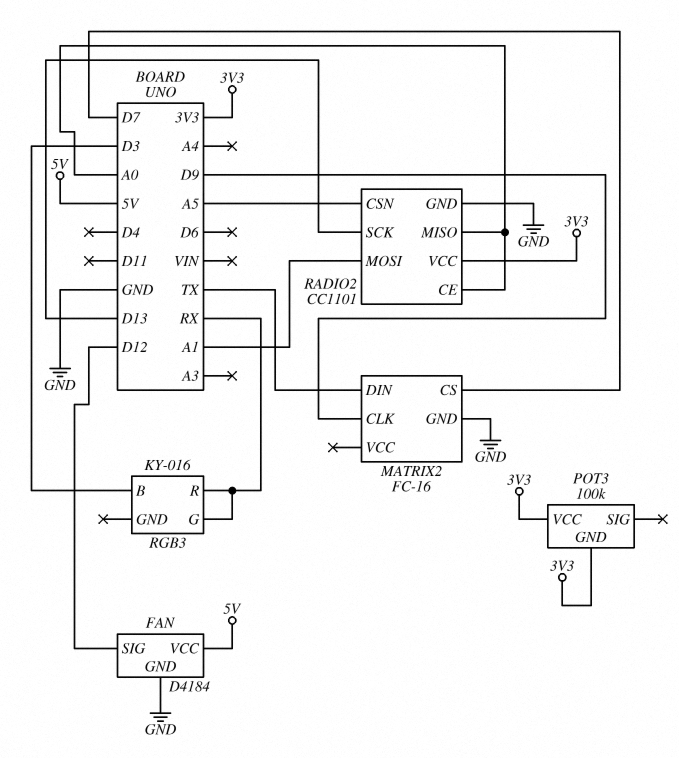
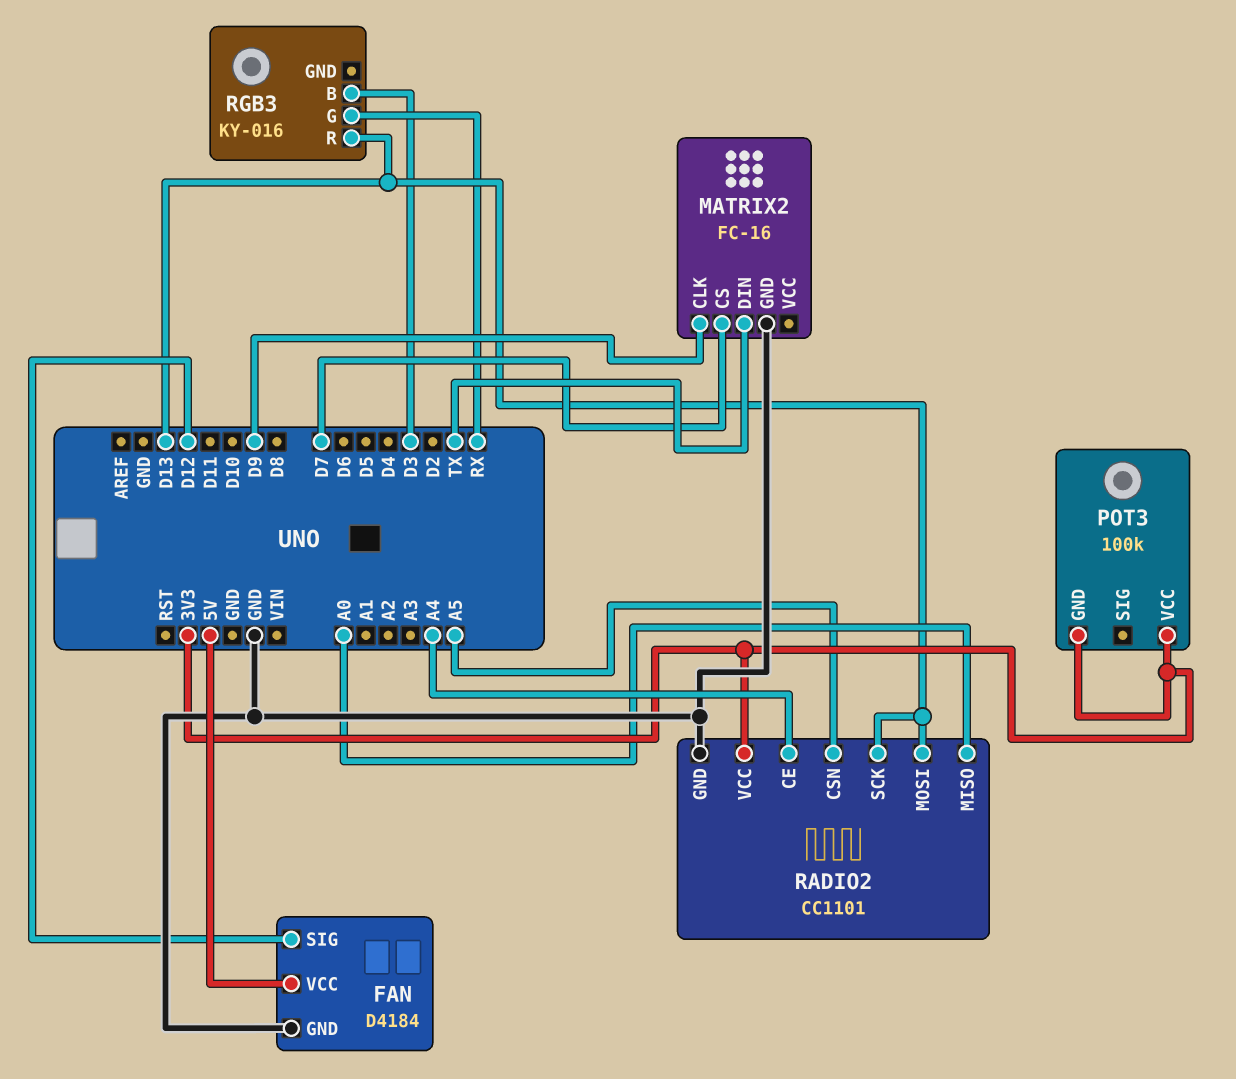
RADIO2 pin CE: A0 -> A4
RADIO2 pin MOSI: A1 -> D13
RGB3 pin R: RX -> D13

